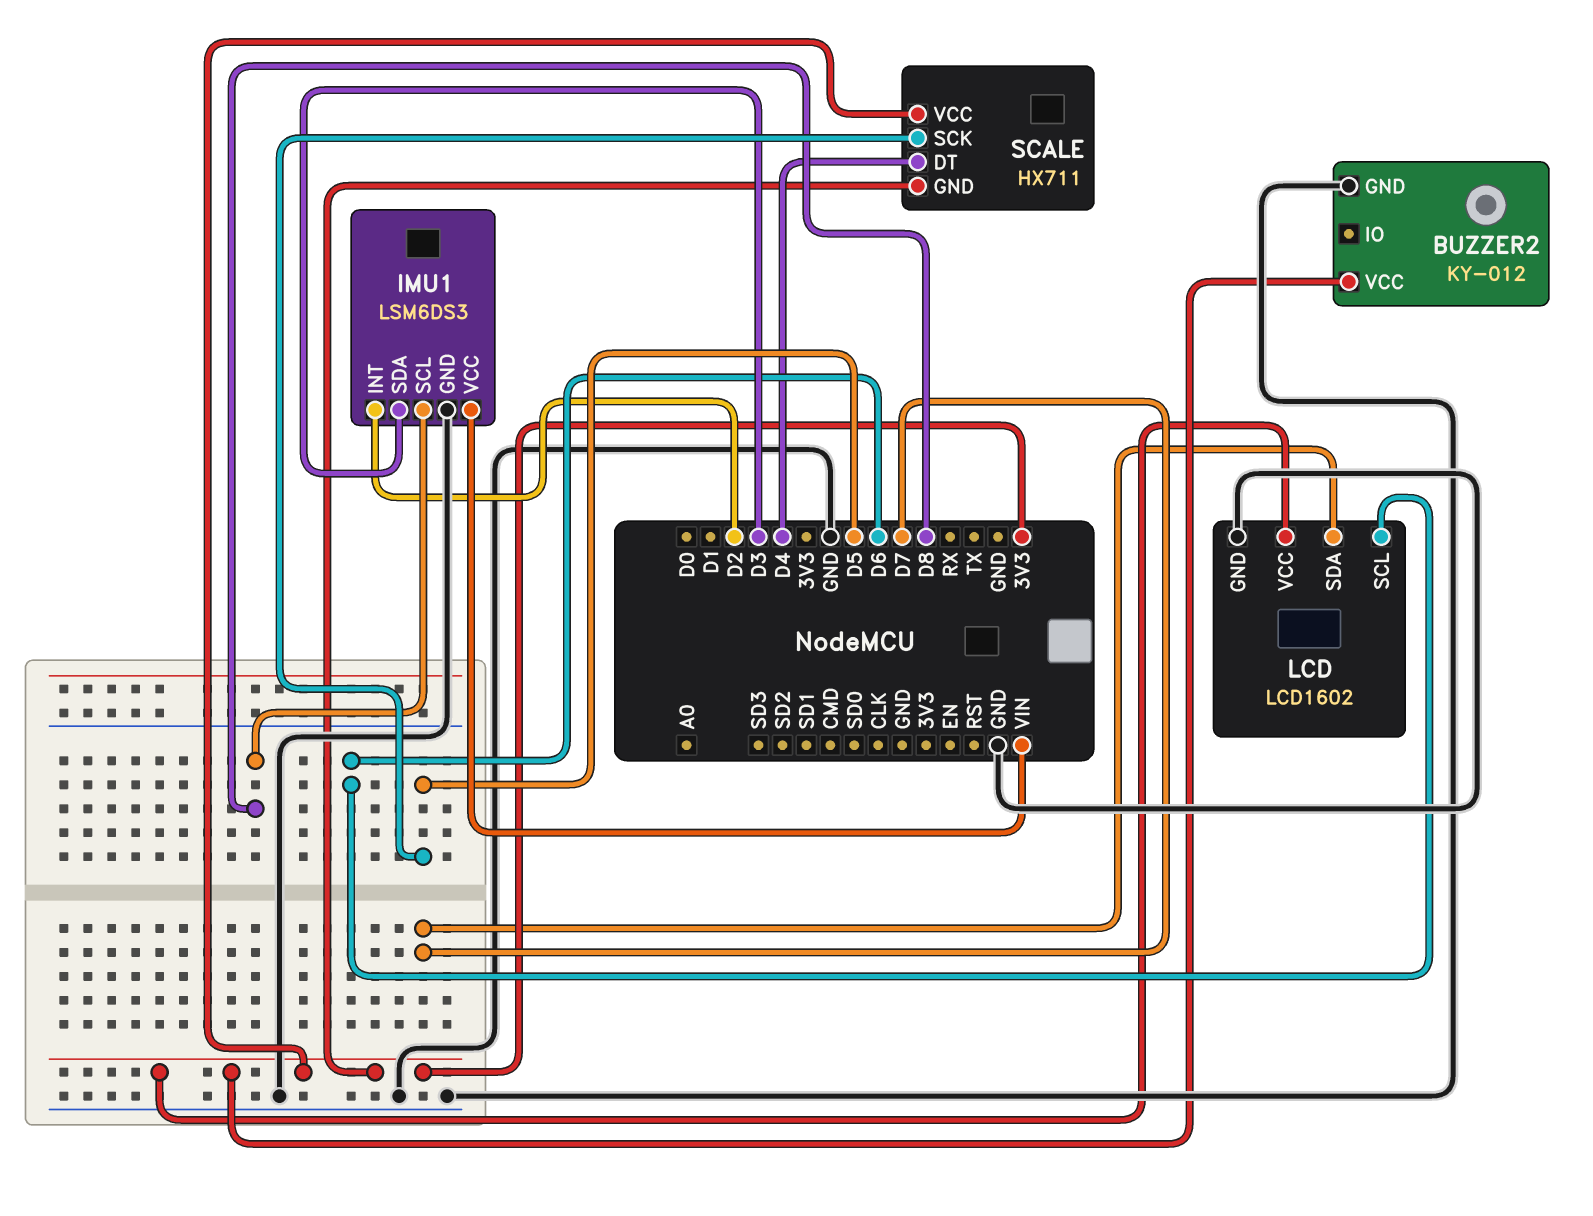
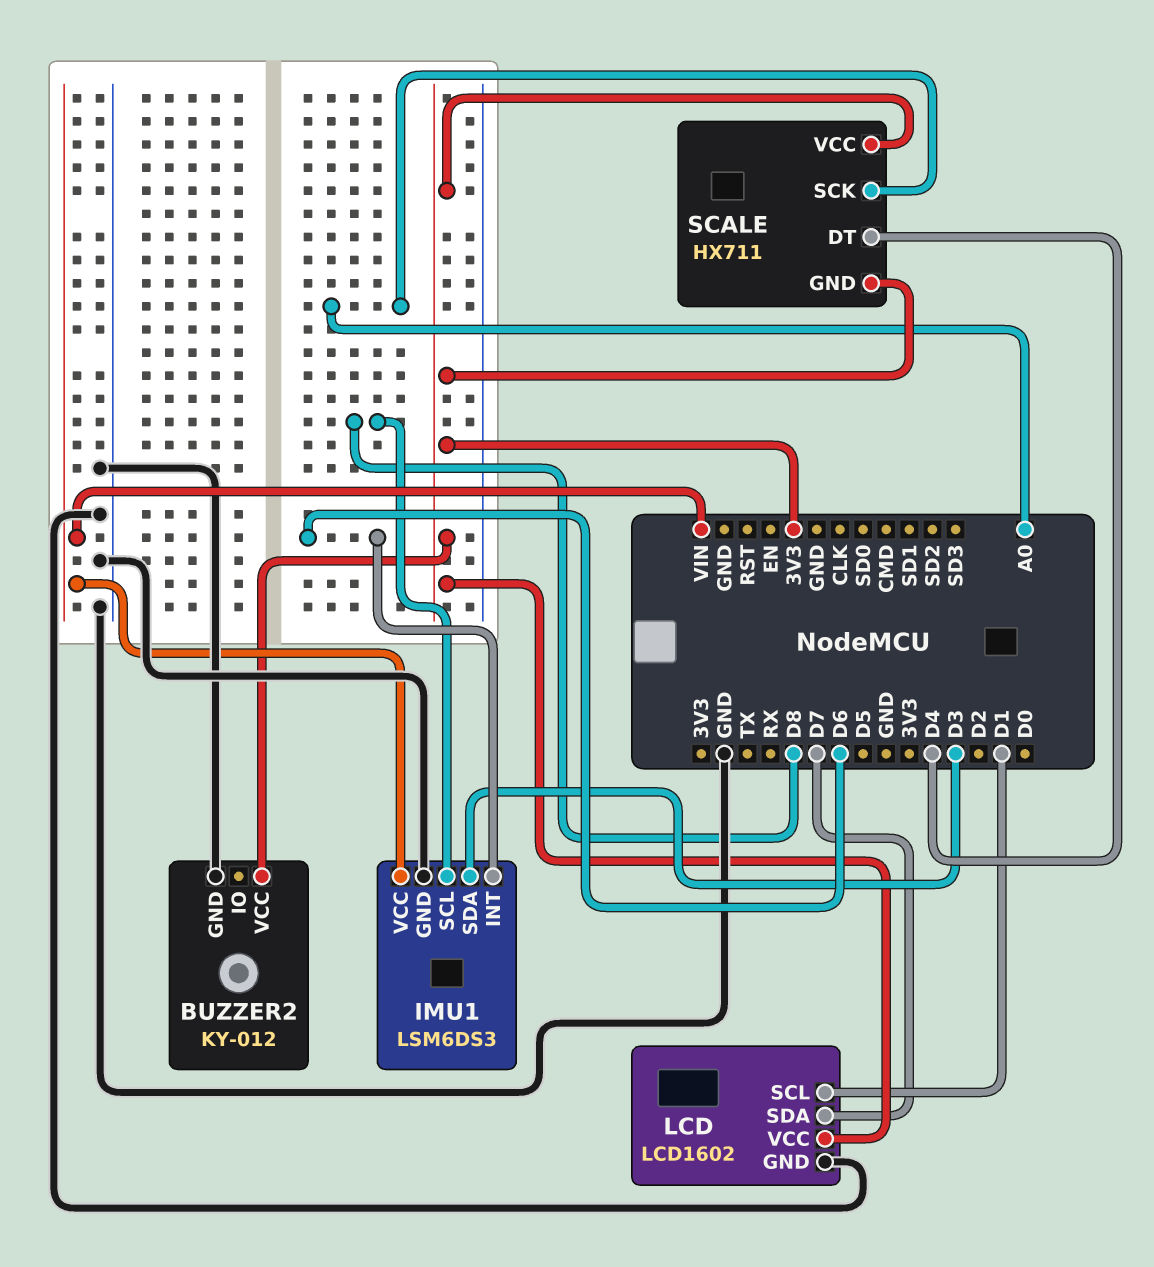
IMU1 pin INT: D2 -> D6
LCD pin SCL: D6 -> D1
SCALE pin SCK: D5 -> A0

